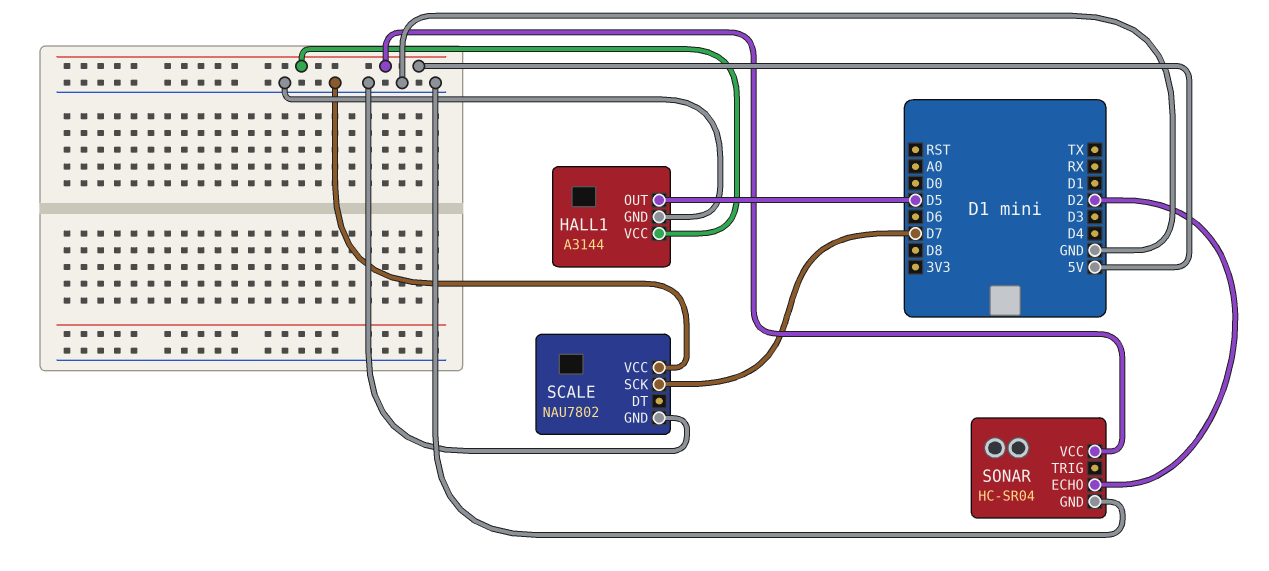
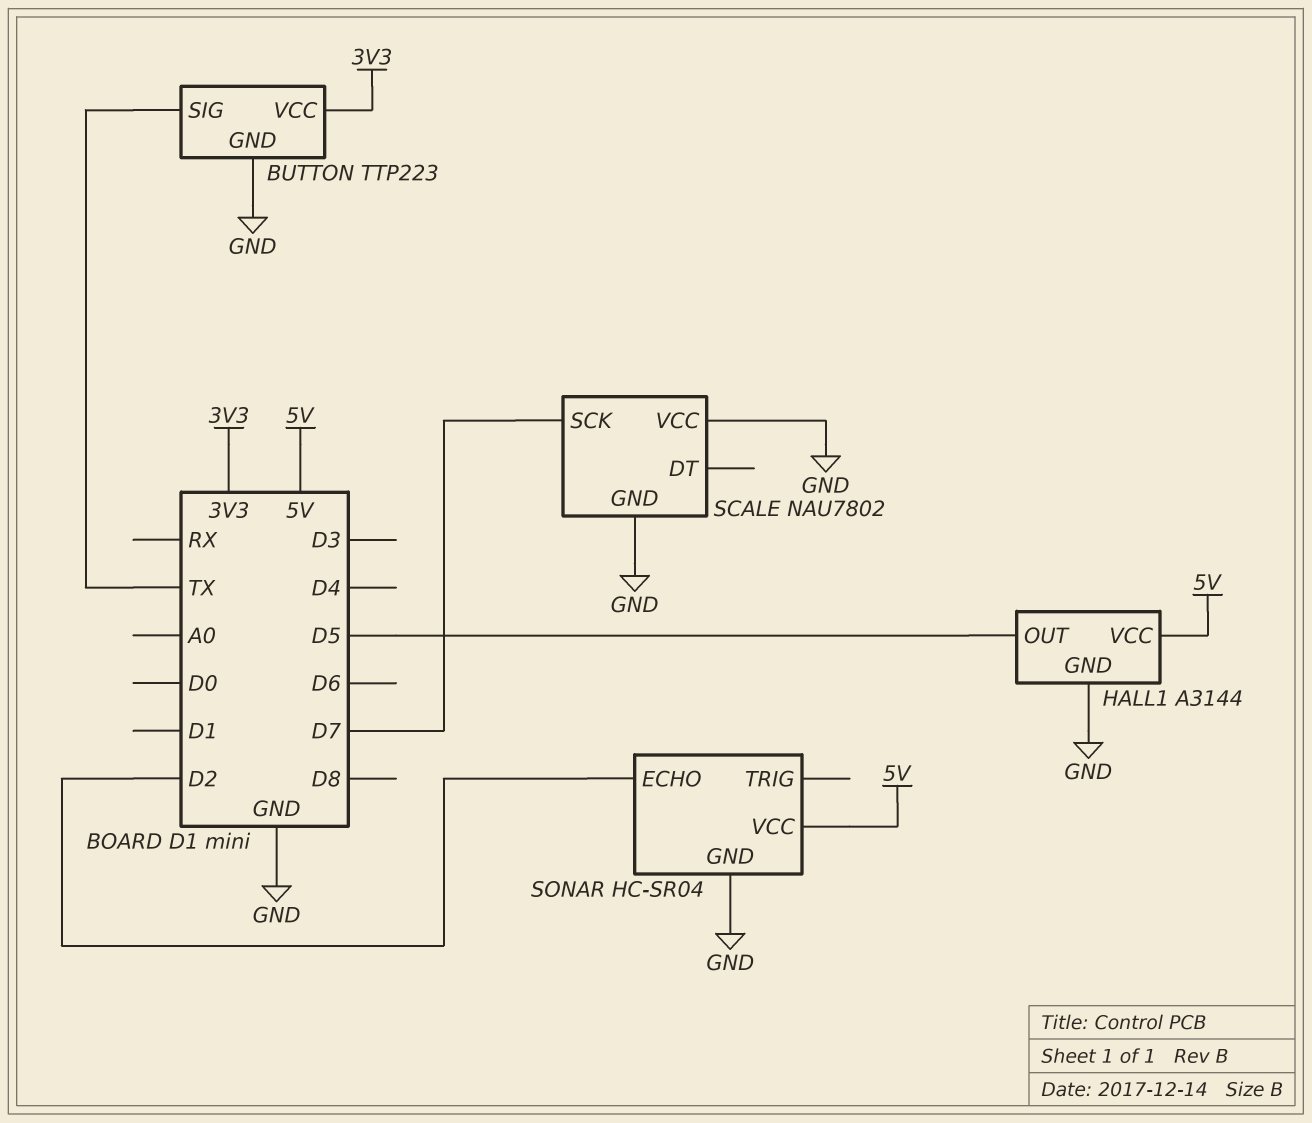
BUTTON: none -> TTP223
BUTTON pin GND: none -> GND
BUTTON pin SIG: none -> TX
BUTTON pin VCC: none -> 3V3

